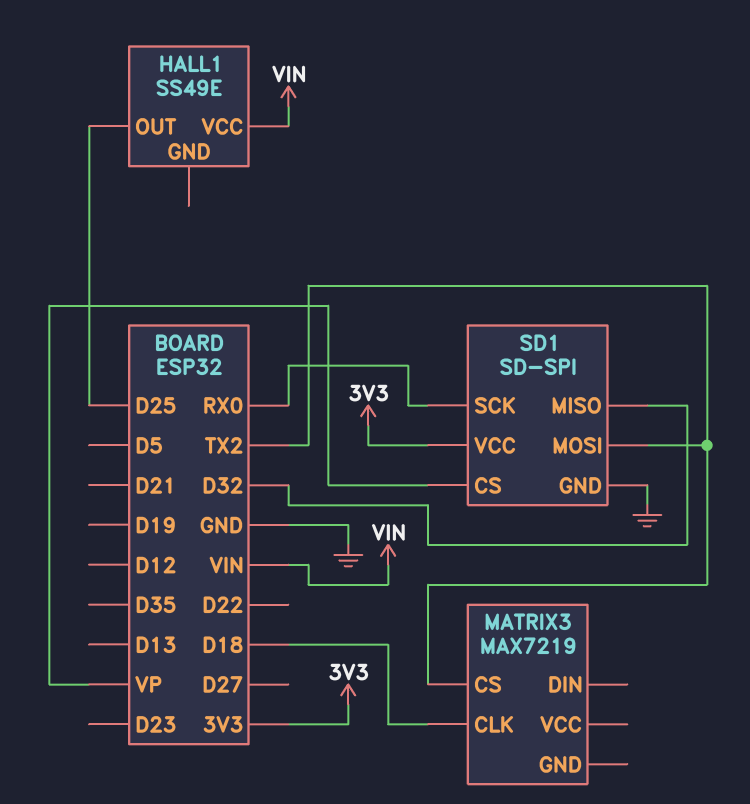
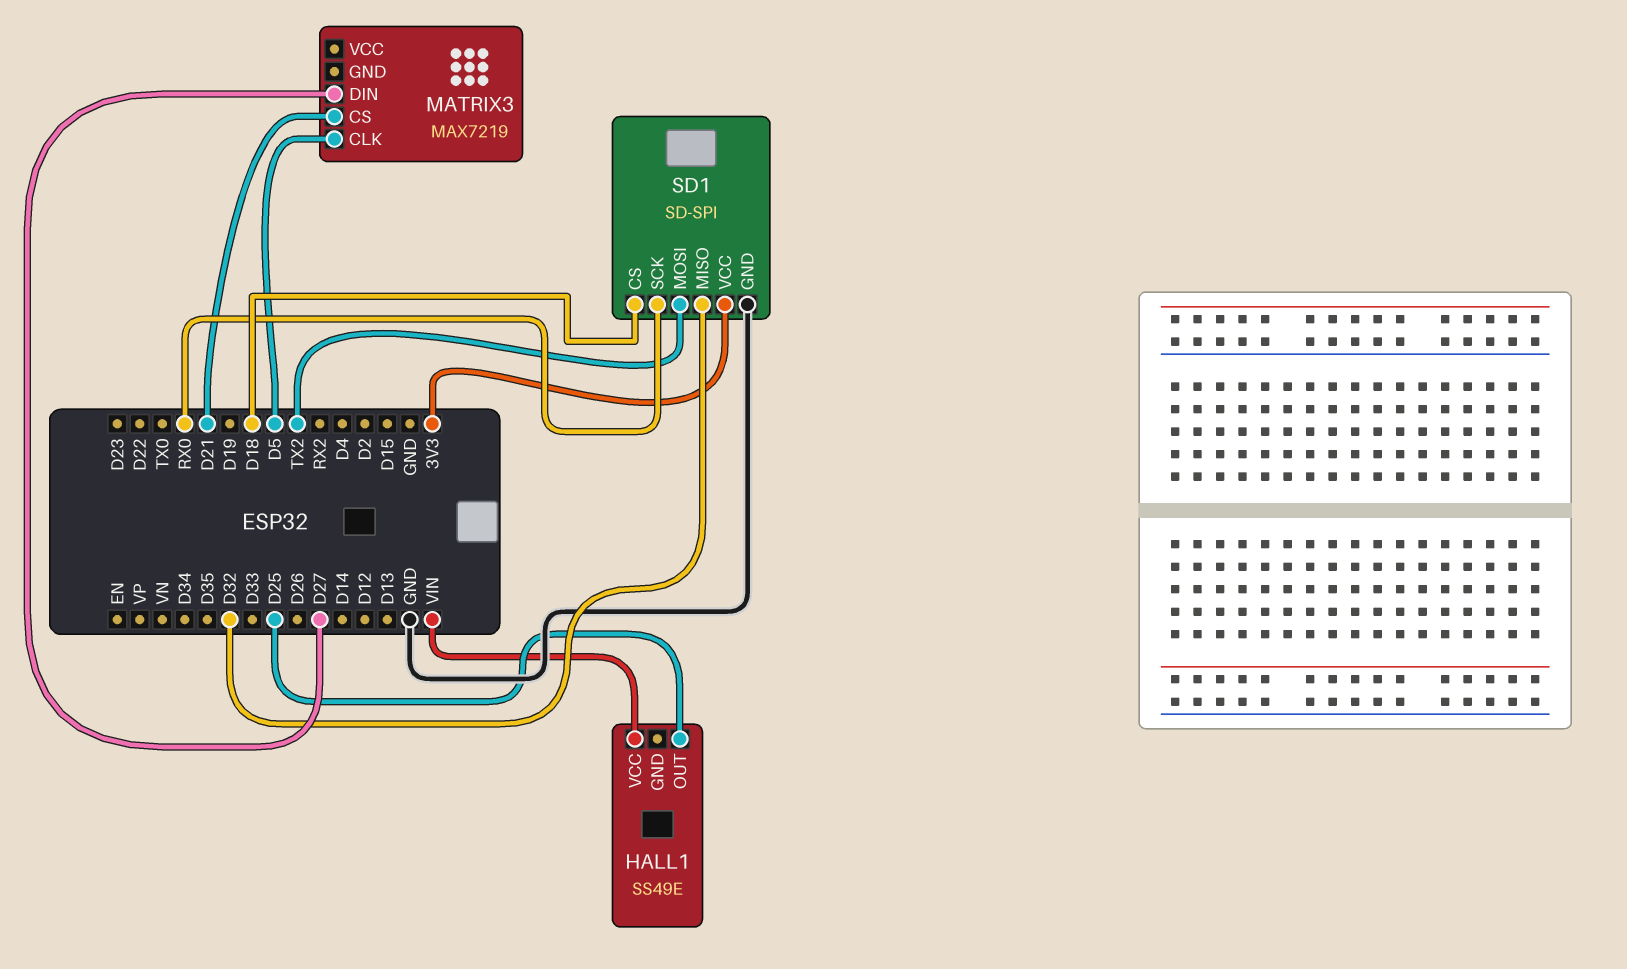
MATRIX3 pin CLK: D18 -> D5
MATRIX3 pin CS: TX2 -> D21
MATRIX3 pin DIN: none -> D27
SD1 pin CS: VP -> D18

